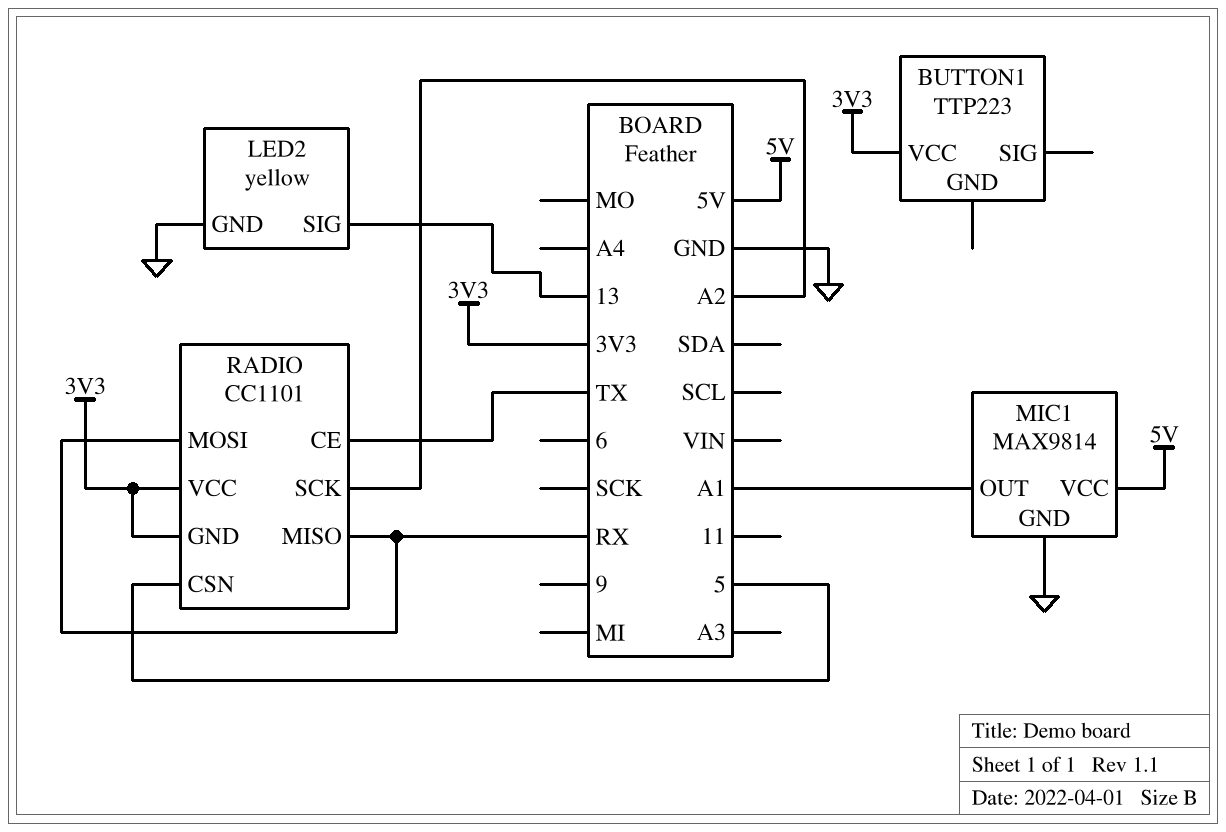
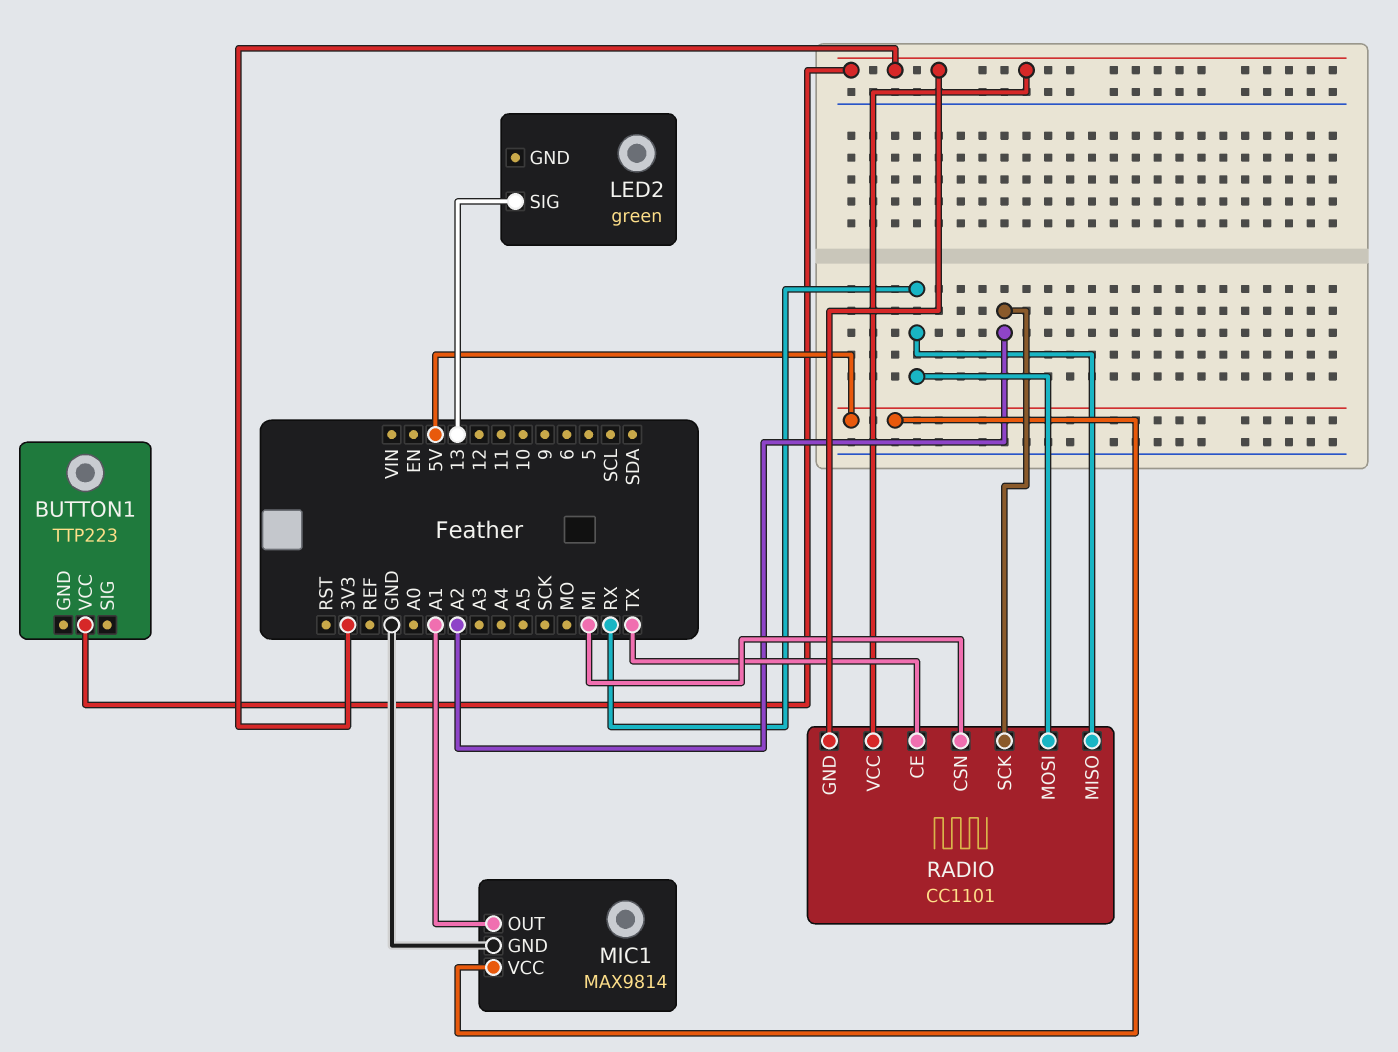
LED2: yellow -> green
LED2 pin GND: GND -> none
RADIO pin CSN: 5 -> MI

